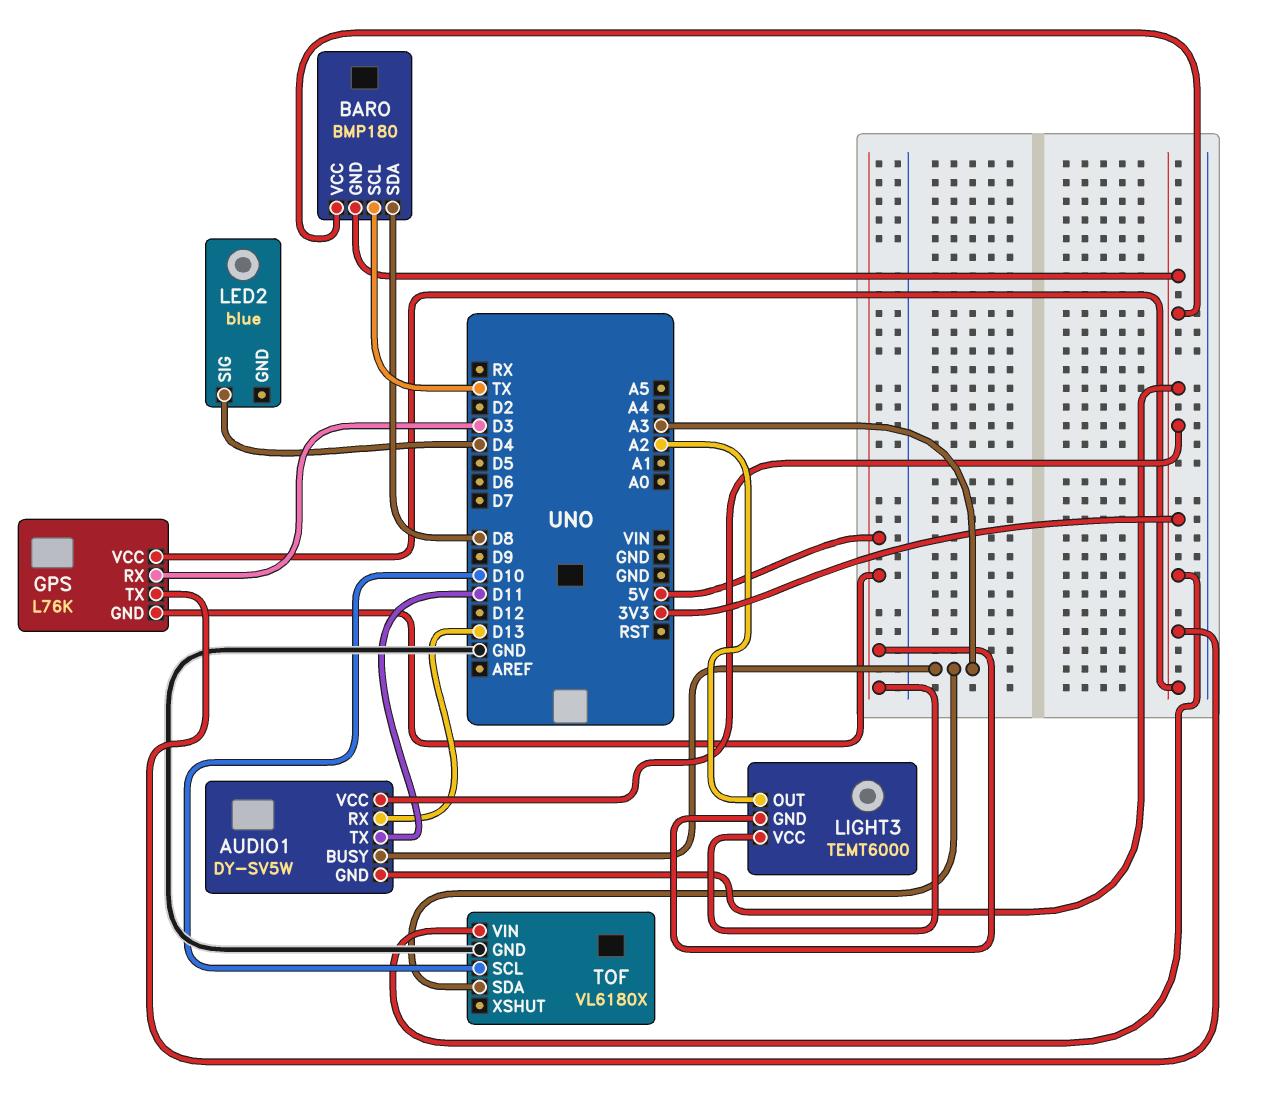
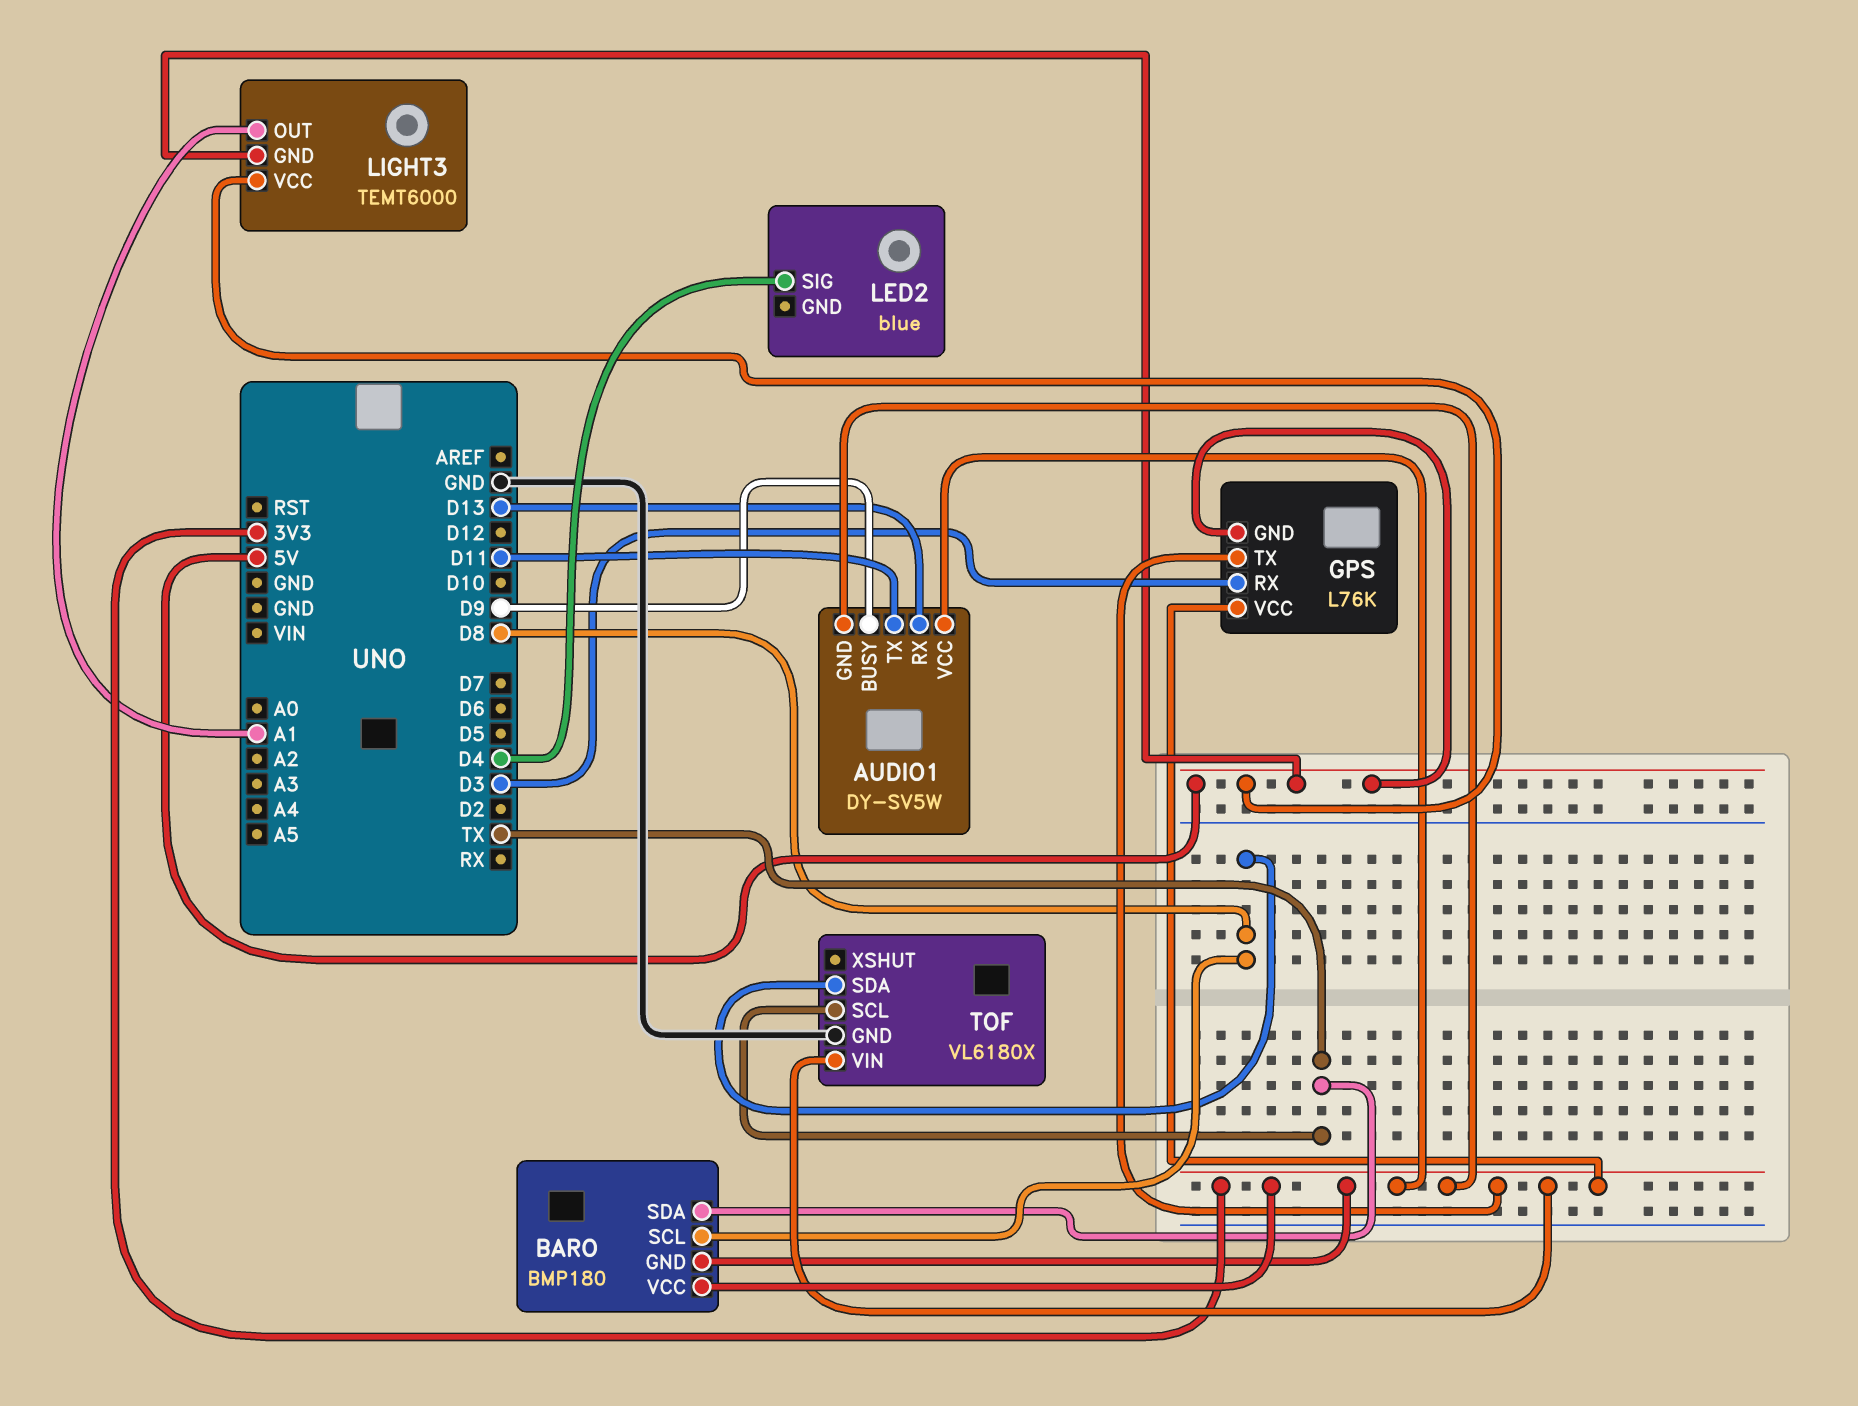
AUDIO1 pin BUSY: A3 -> D9
BARO pin SCL: TX -> D8
BARO pin SDA: D8 -> TX
LIGHT3 pin OUT: A2 -> A1
TOF pin SCL: D10 -> TX
TOF pin SDA: A3 -> D8

